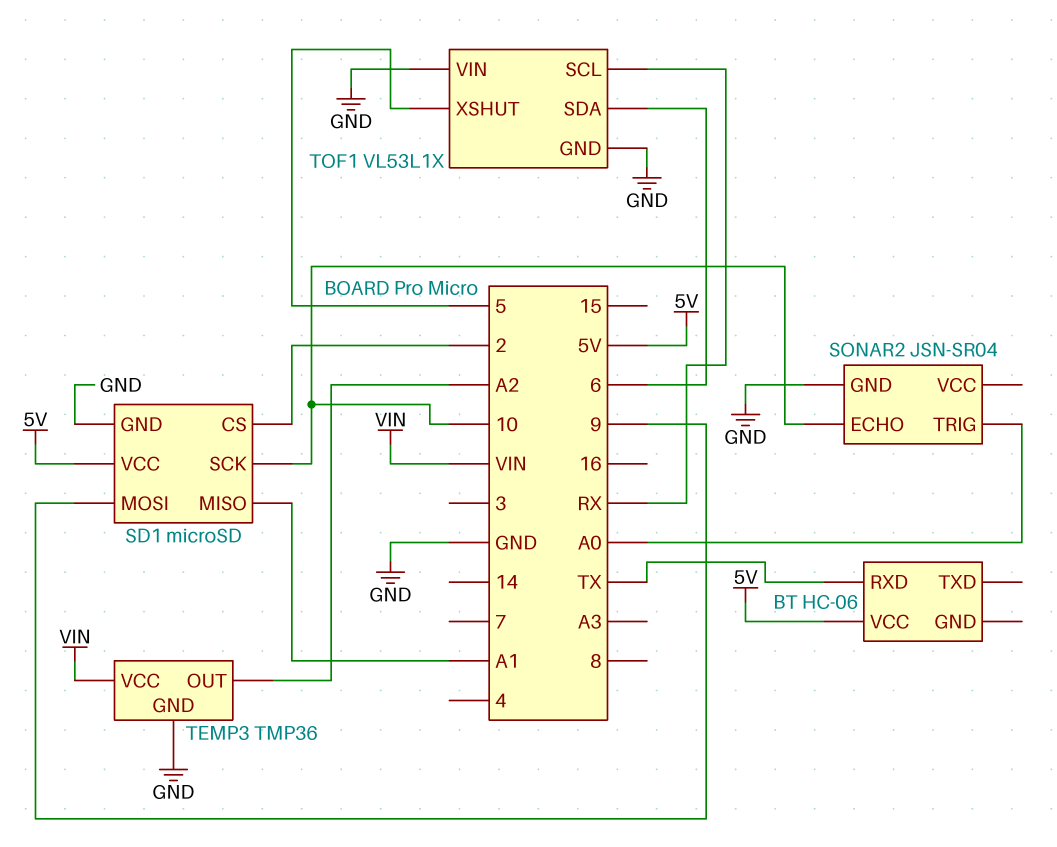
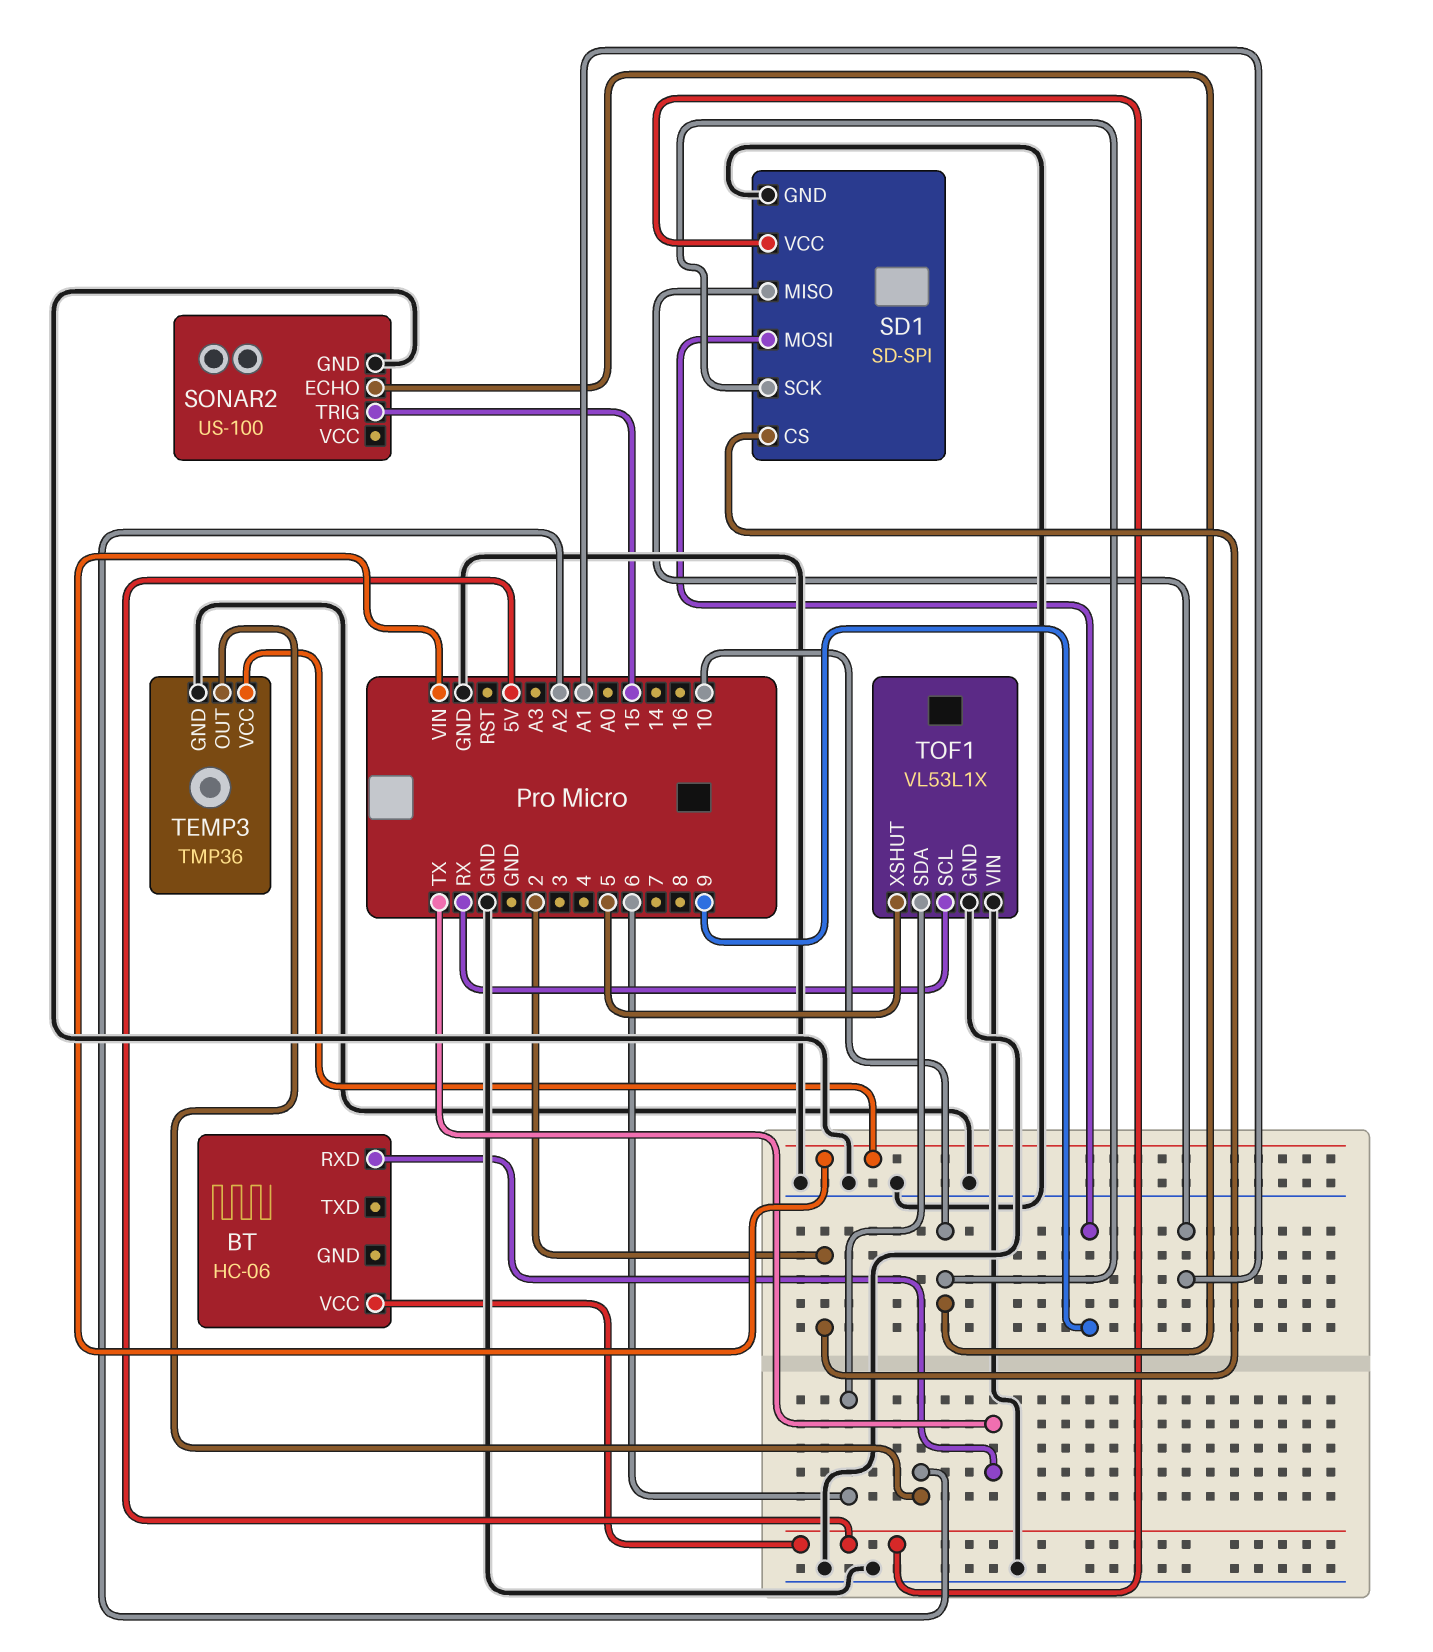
SD1: microSD -> SD-SPI
SONAR2: JSN-SR04 -> US-100
SONAR2 pin TRIG: A0 -> 15

